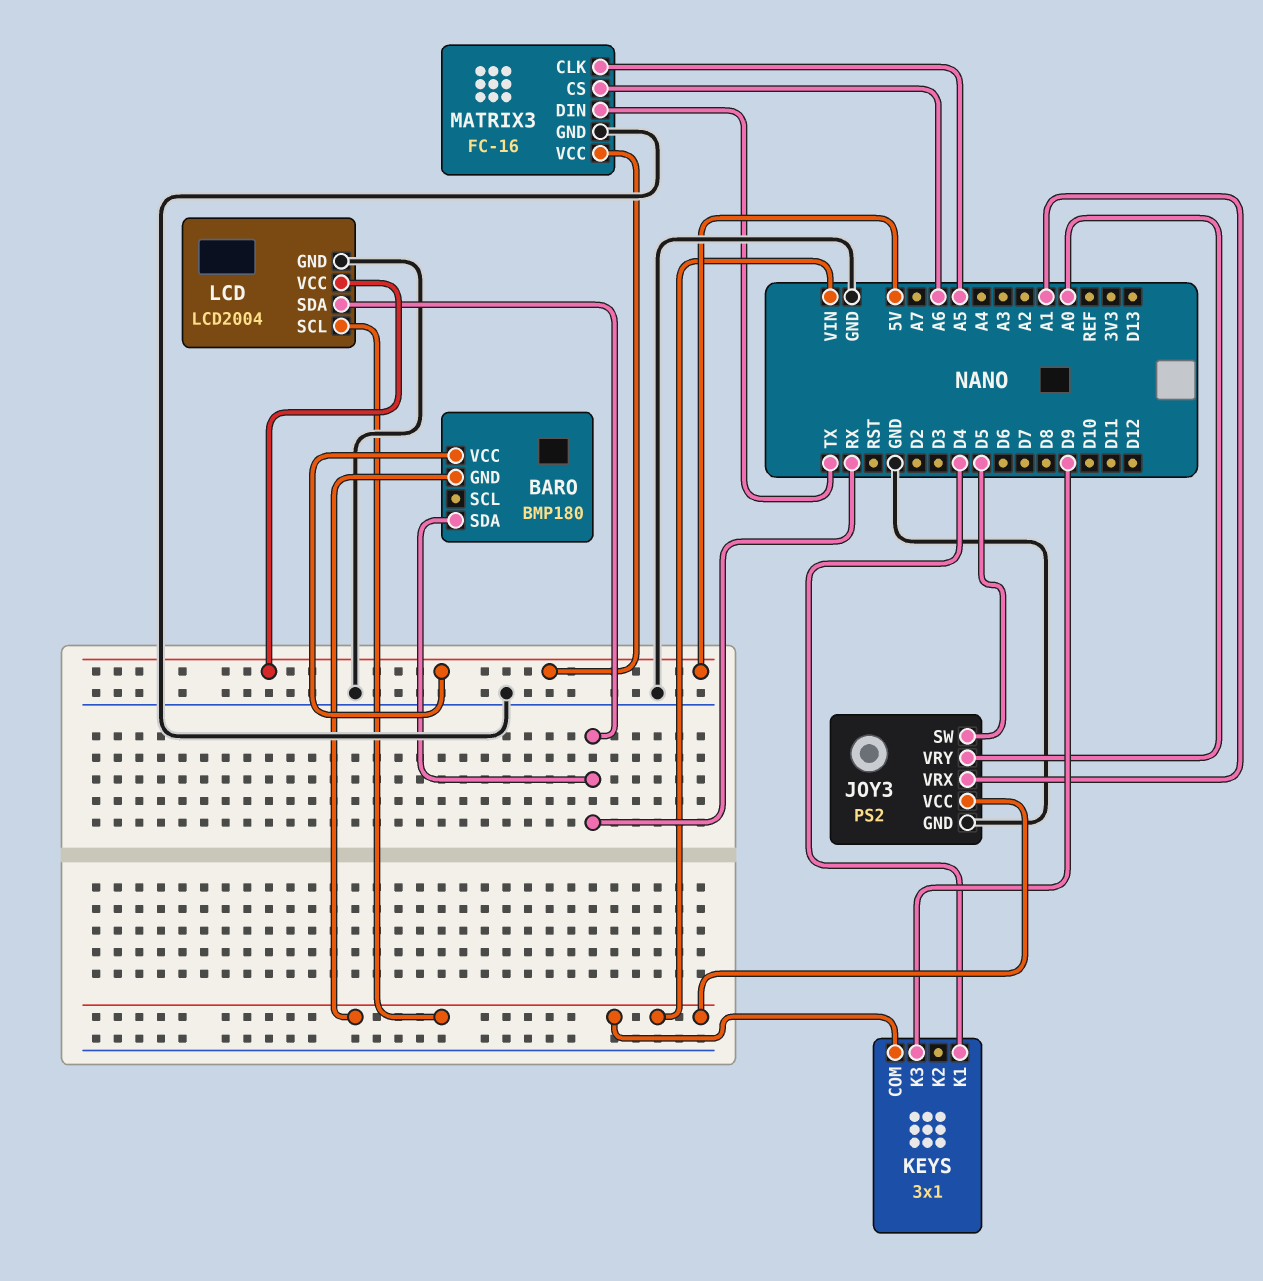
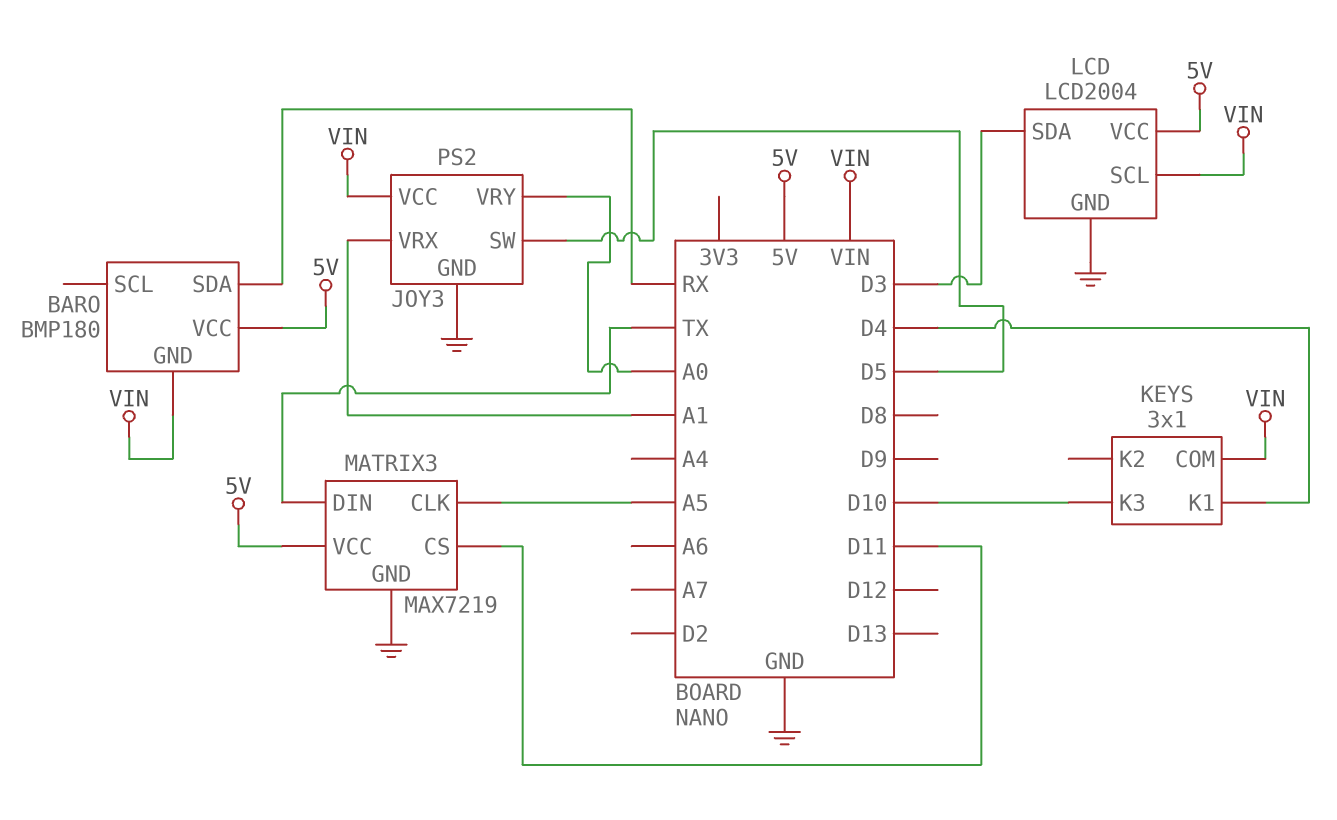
KEYS pin K3: D9 -> D10
LCD pin SDA: RX -> D3
MATRIX3: FC-16 -> MAX7219
MATRIX3 pin CS: A6 -> D11

